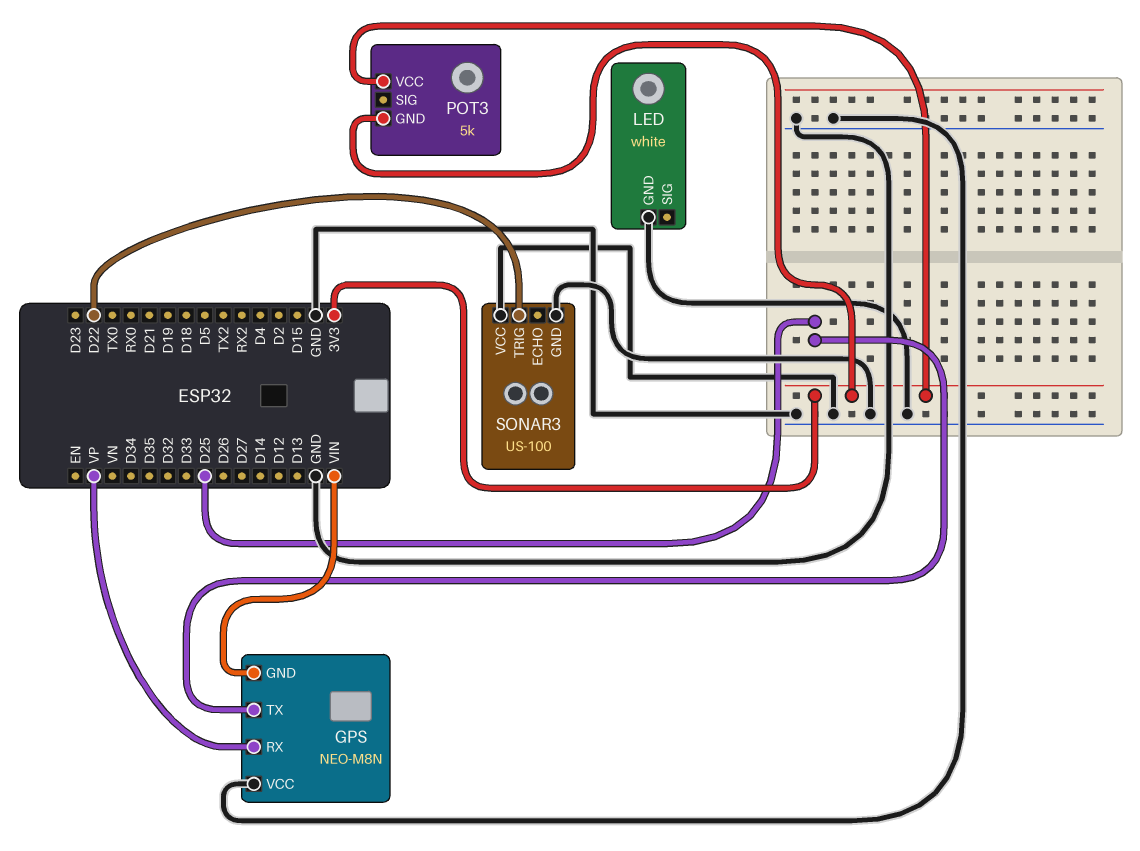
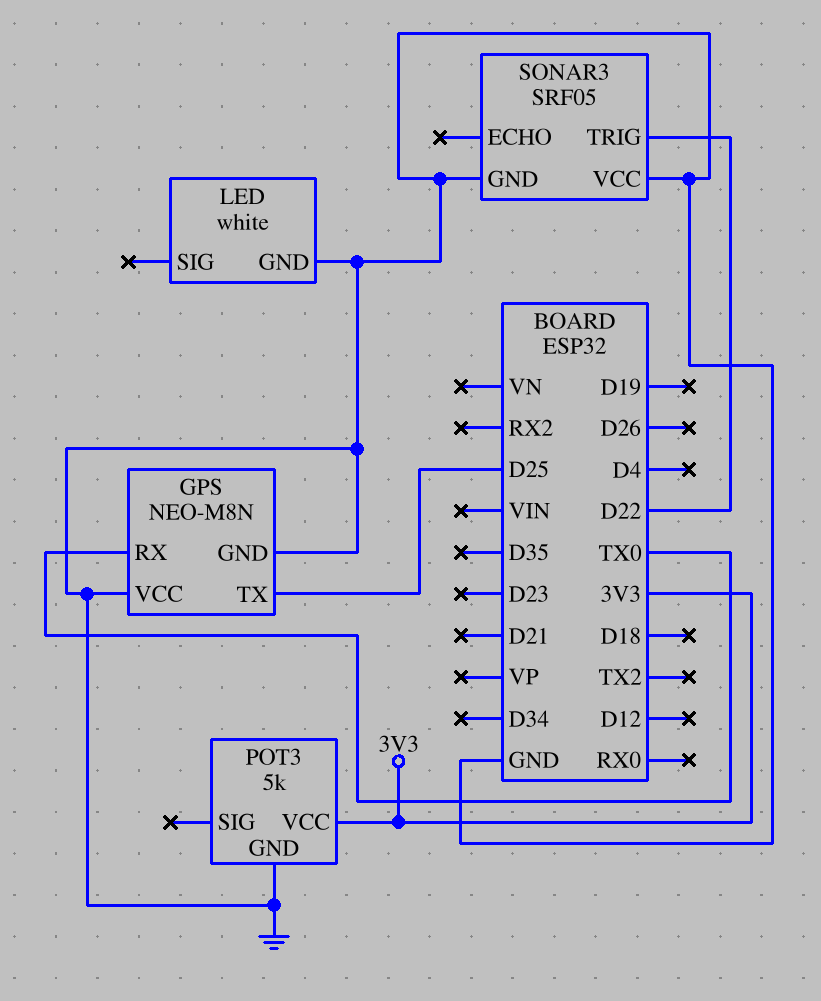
GPS pin GND: VIN -> GND
GPS pin RX: VP -> TX0
POT3 pin GND: 3V3 -> GND
SONAR3: US-100 -> SRF05

